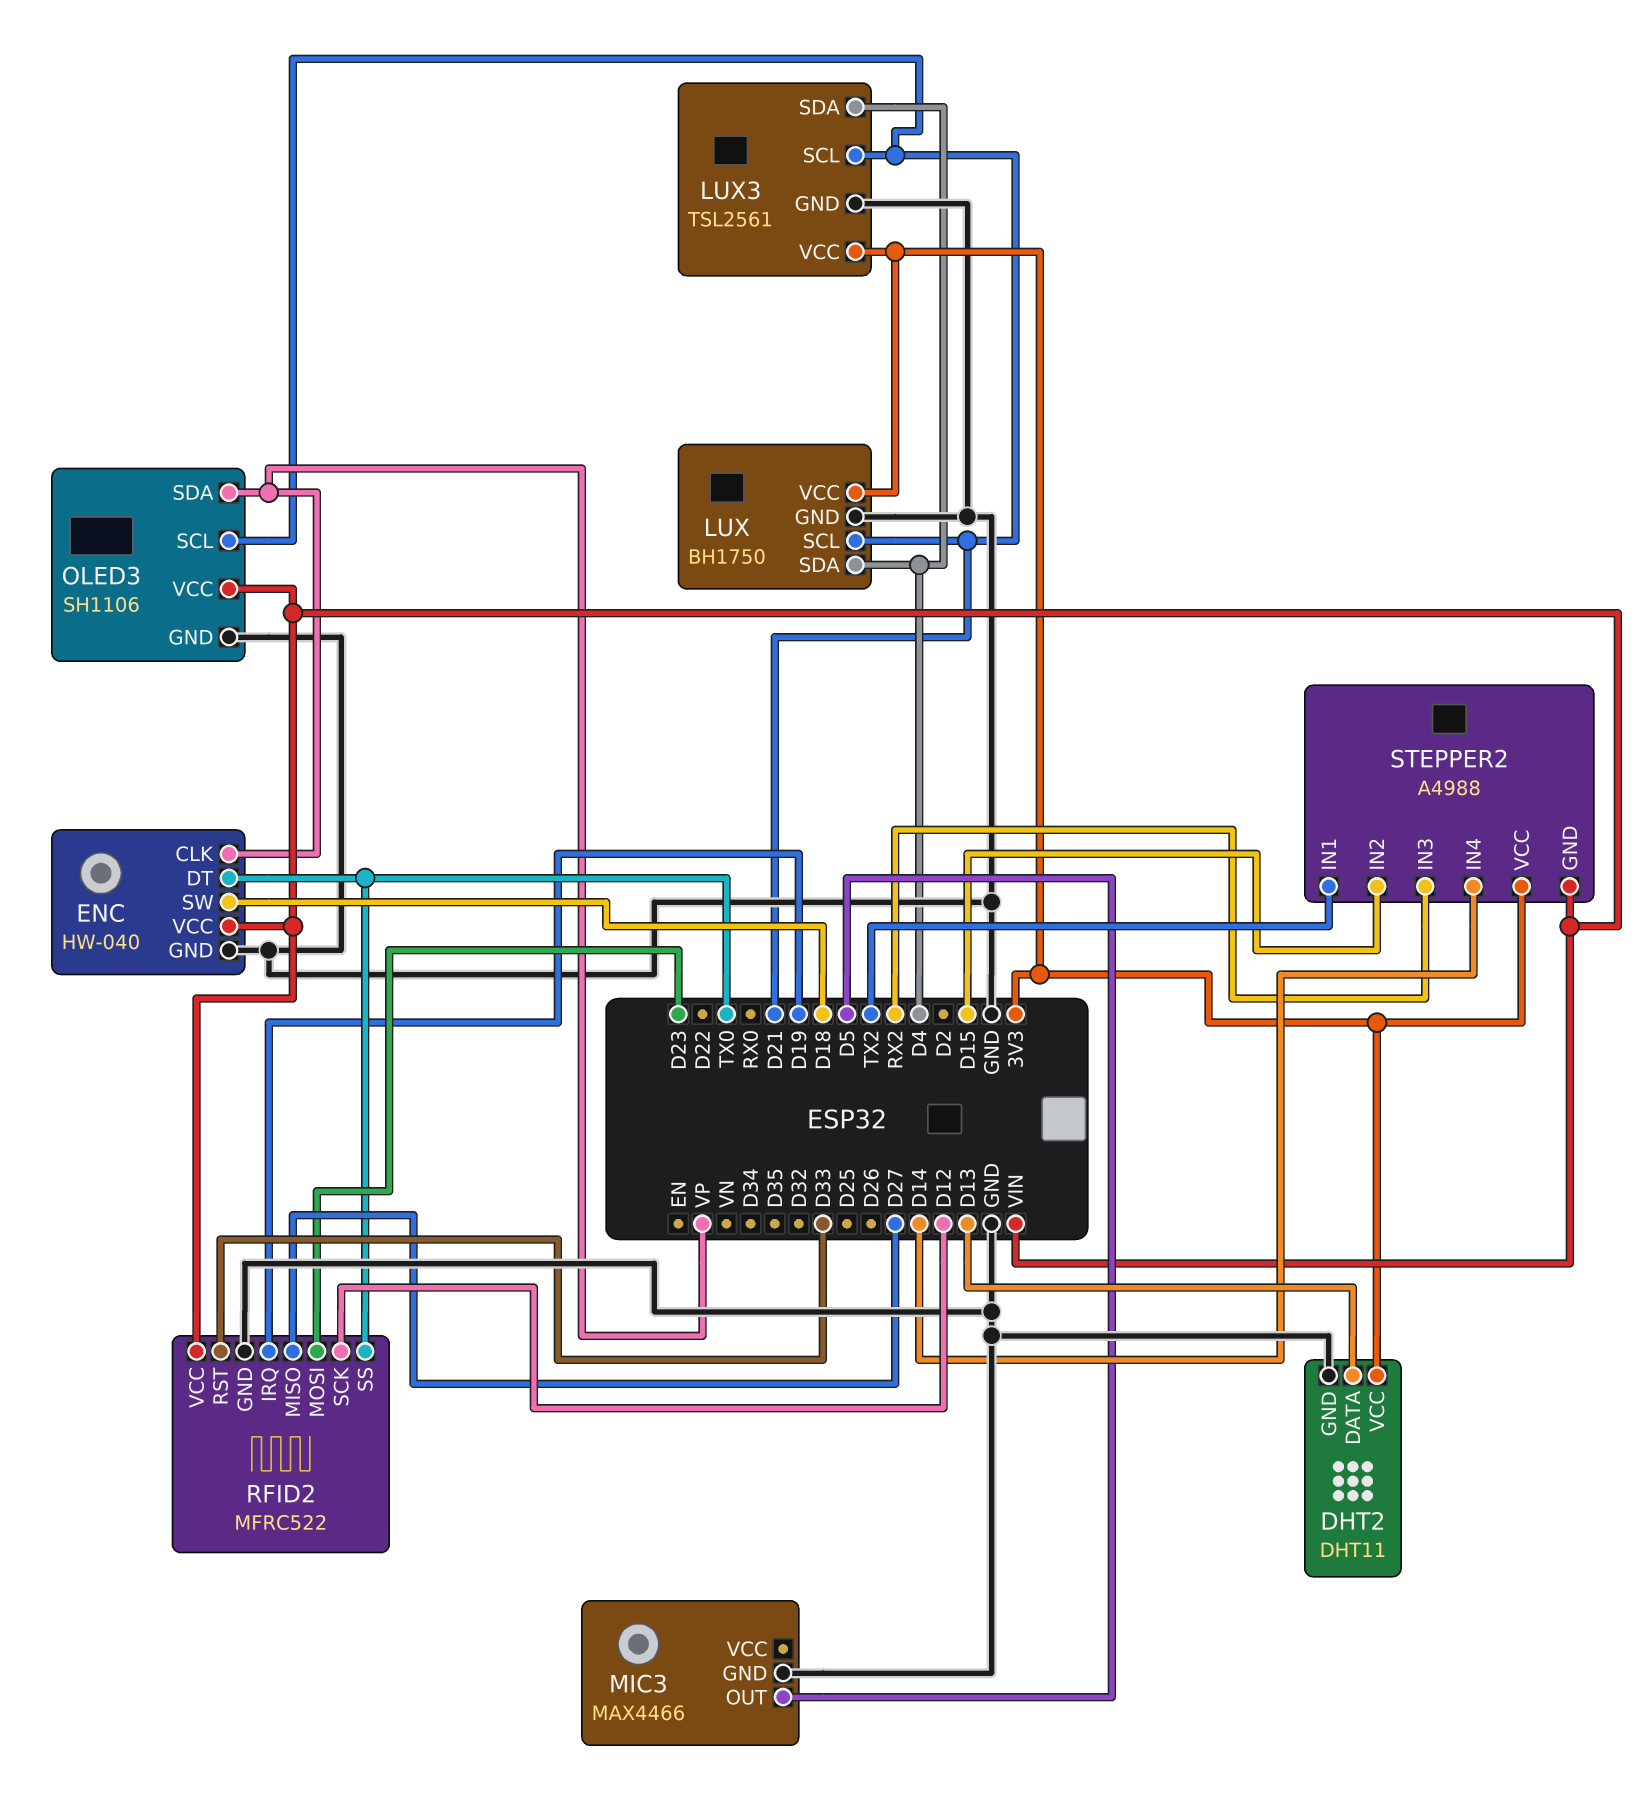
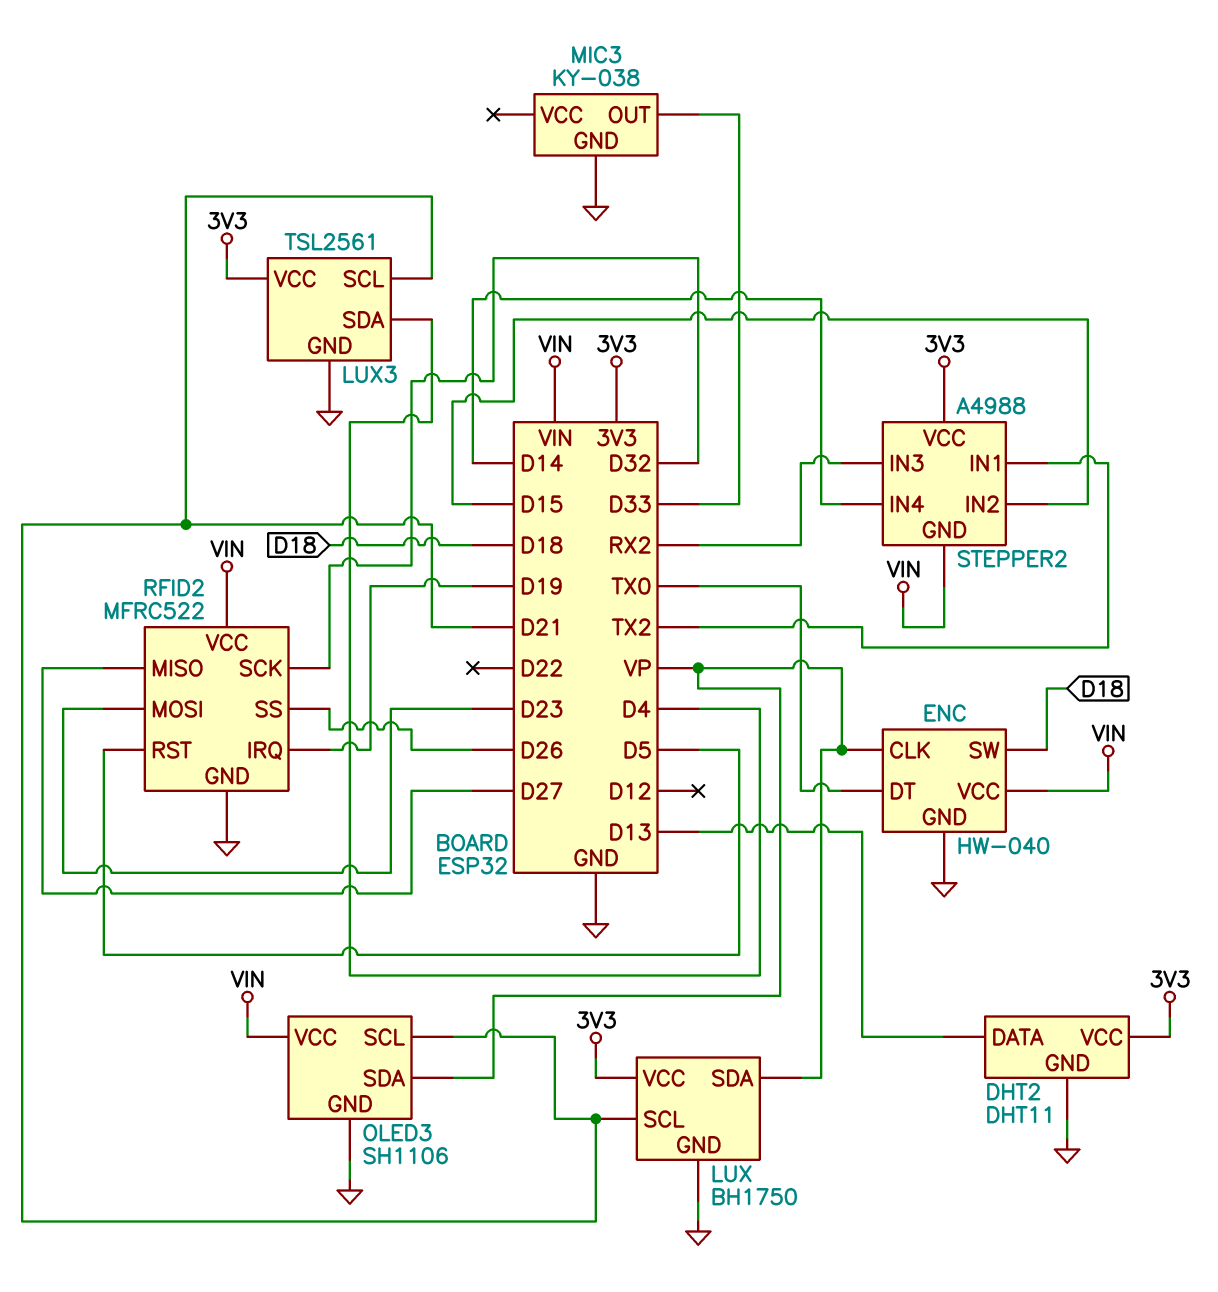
LUX pin SDA: D4 -> VP
MIC3: MAX4466 -> KY-038
MIC3 pin OUT: D5 -> D33
RFID2 pin RST: D33 -> D5
RFID2 pin SCK: D12 -> D32
RFID2 pin SS: TX0 -> D26

